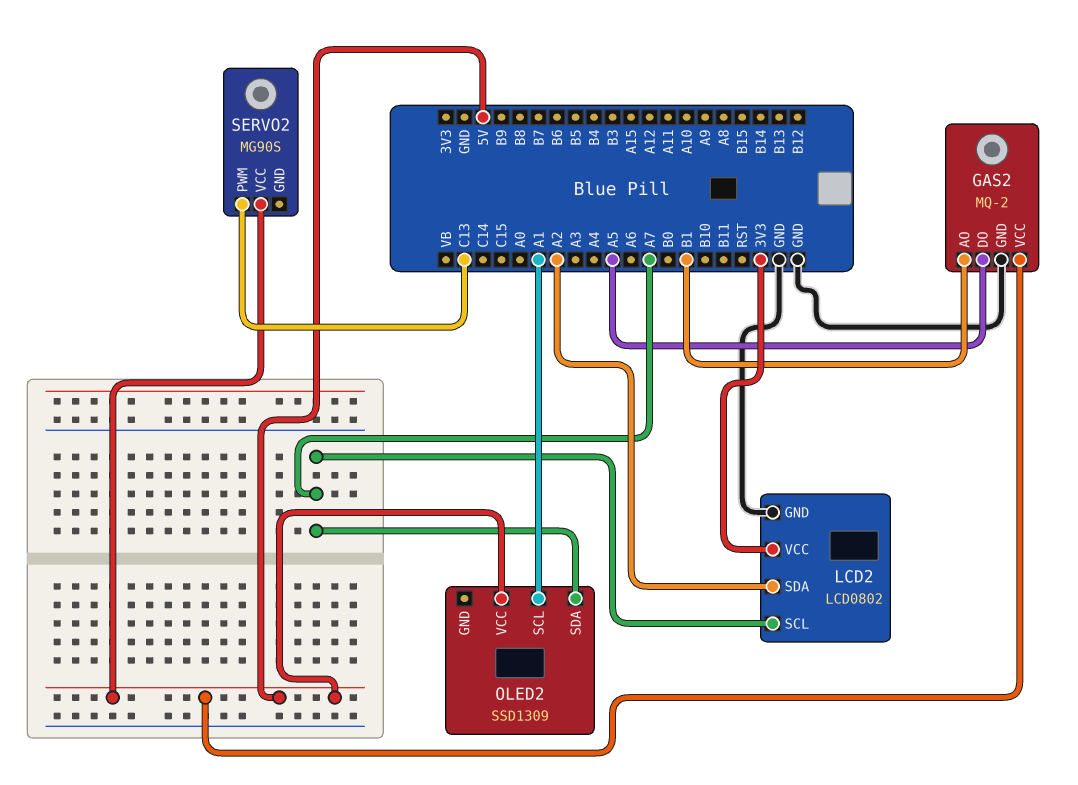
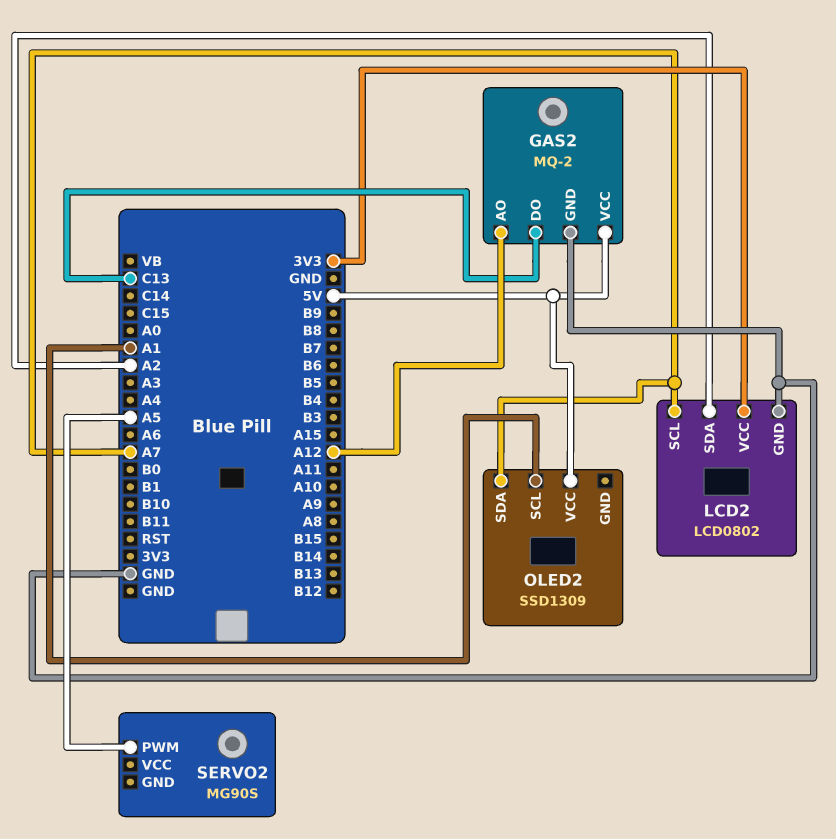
GAS2 pin AO: B1 -> A12
GAS2 pin DO: A5 -> C13
SERVO2 pin PWM: C13 -> A5
SERVO2 pin VCC: 5V -> none

